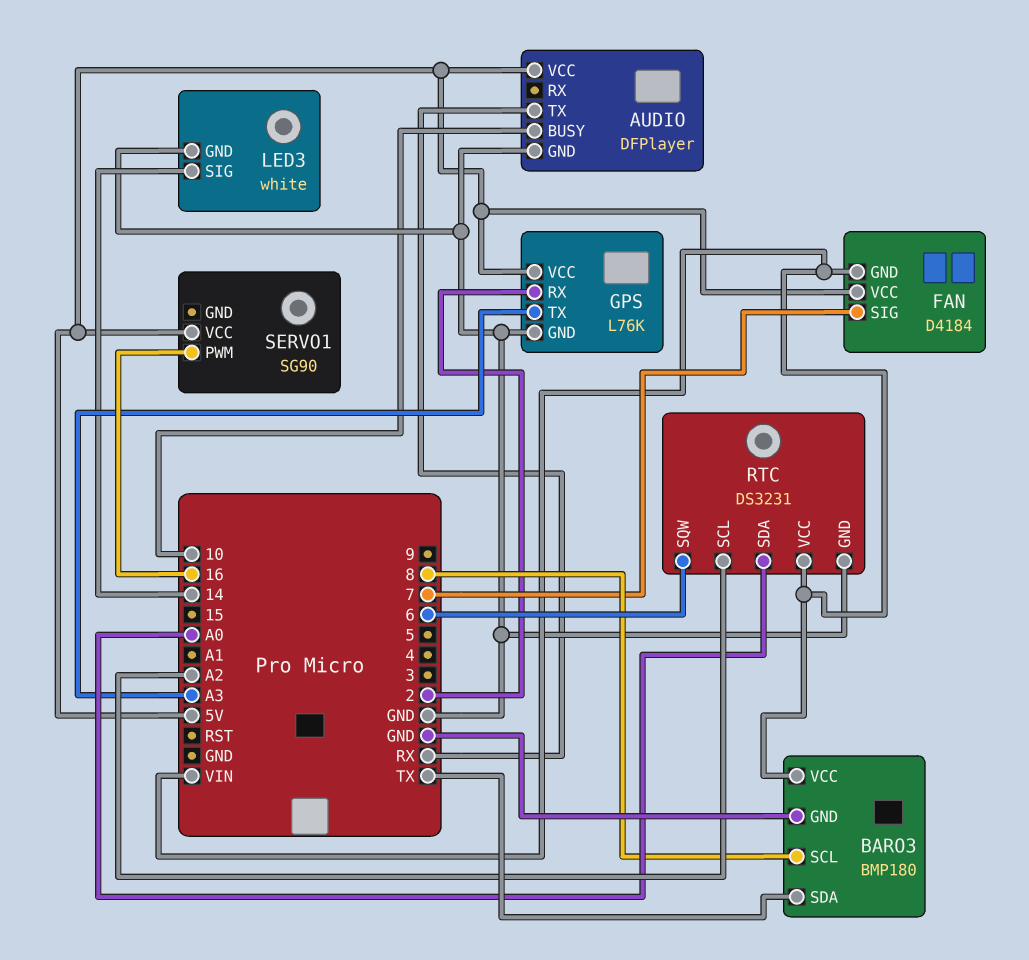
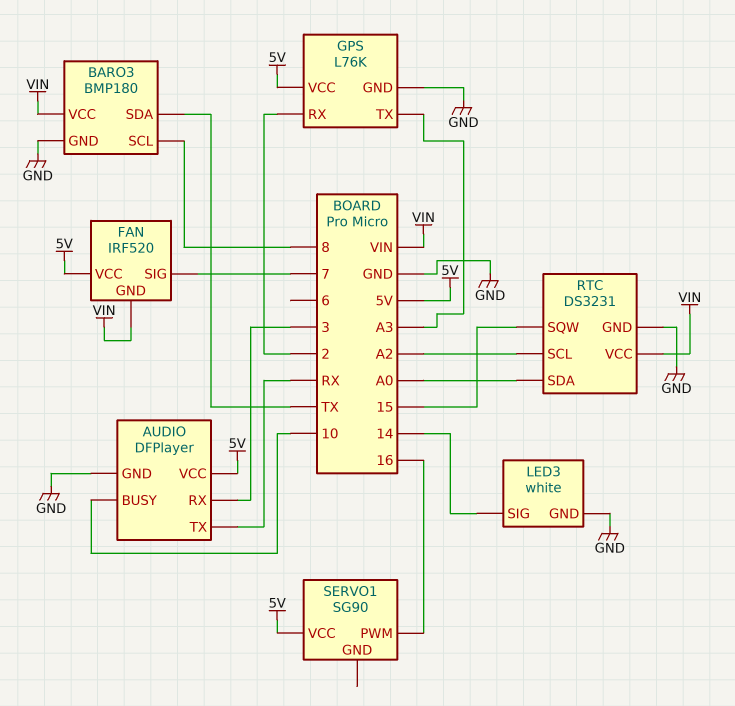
AUDIO pin RX: none -> 3
FAN: D4184 -> IRF520
RTC pin SQW: 6 -> 15

